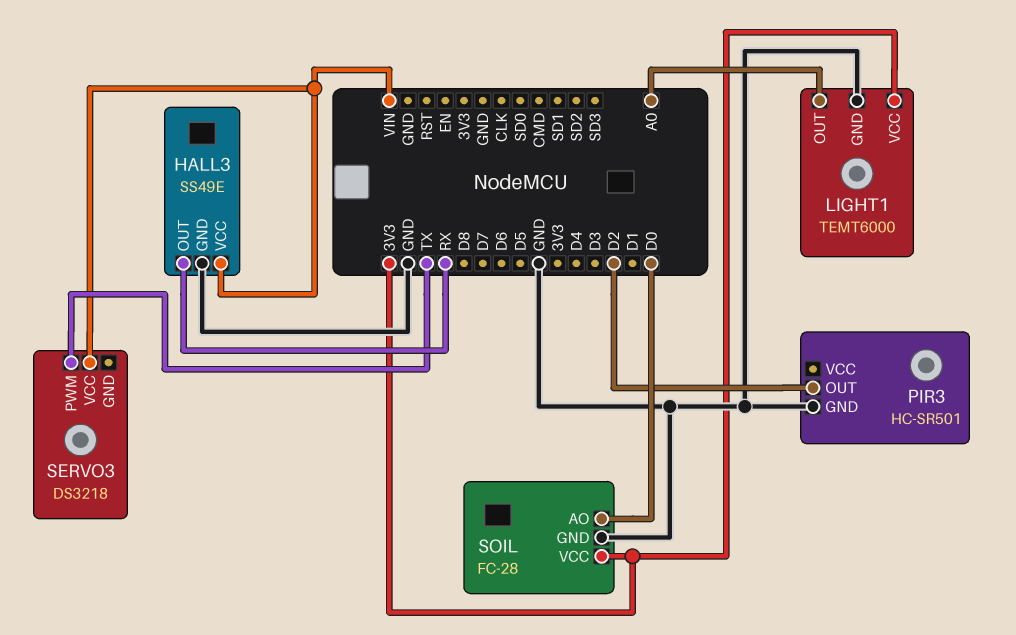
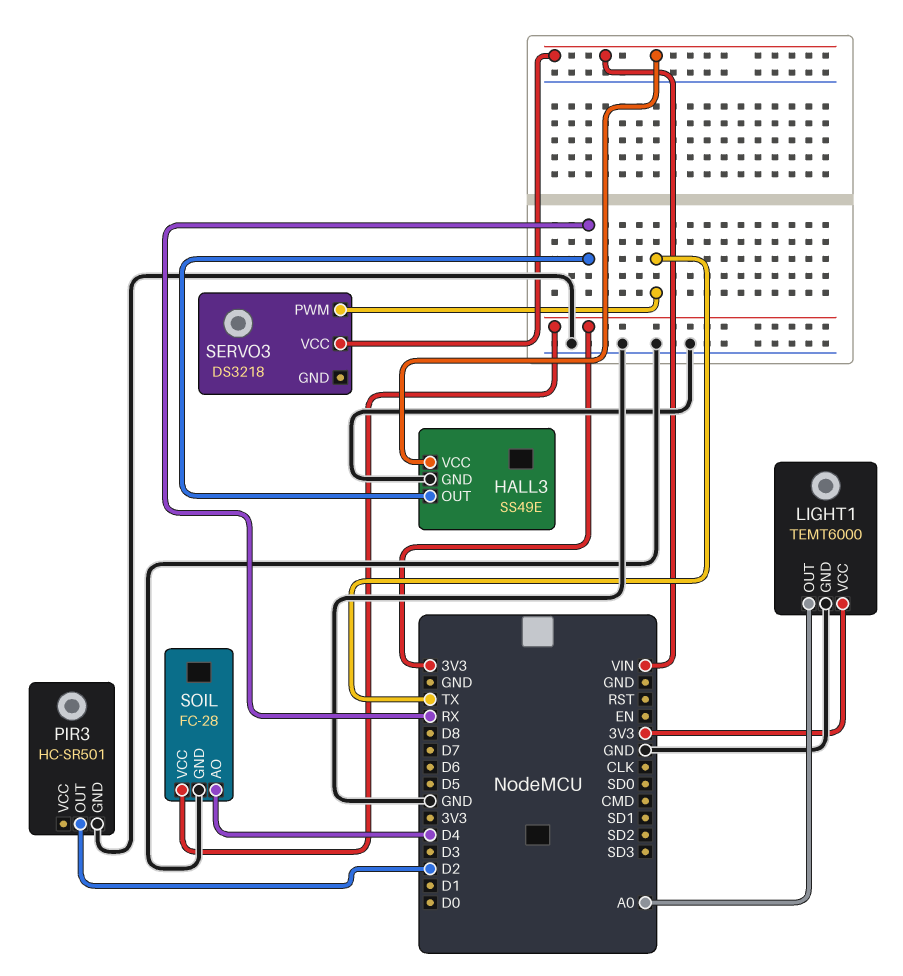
SOIL pin AO: D0 -> D4

